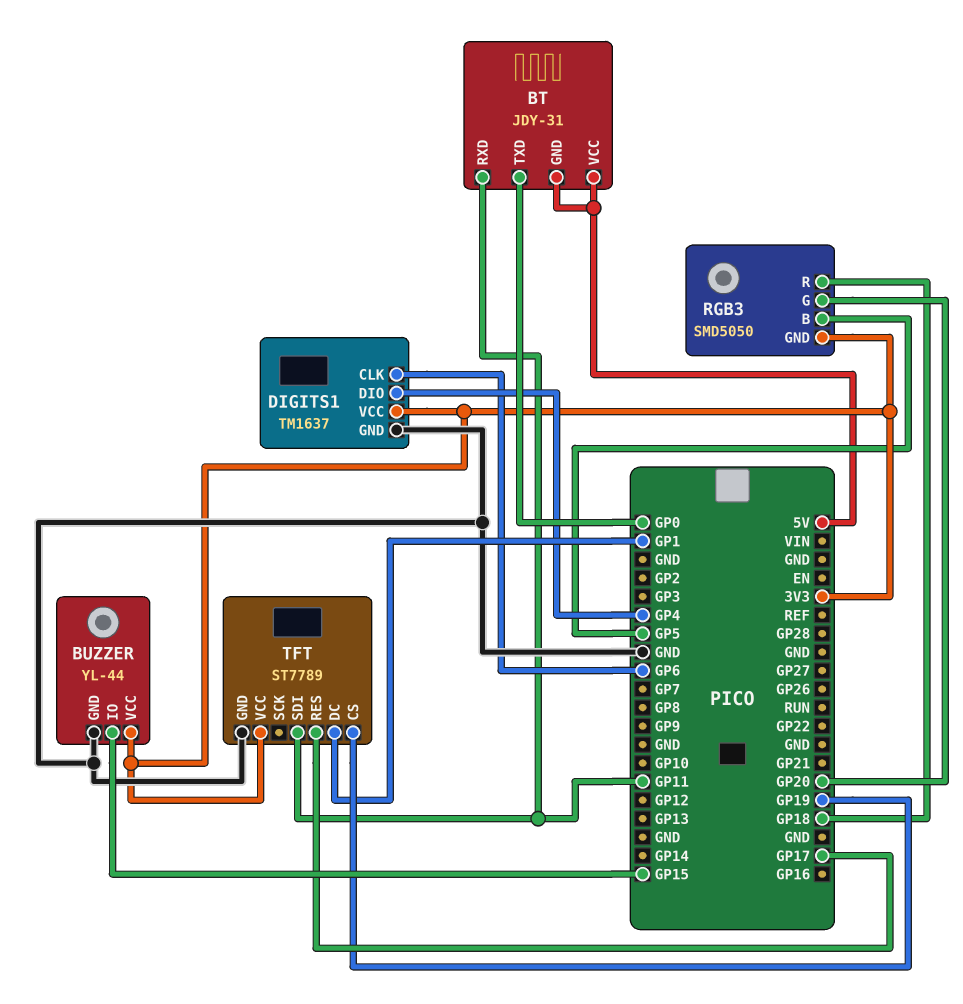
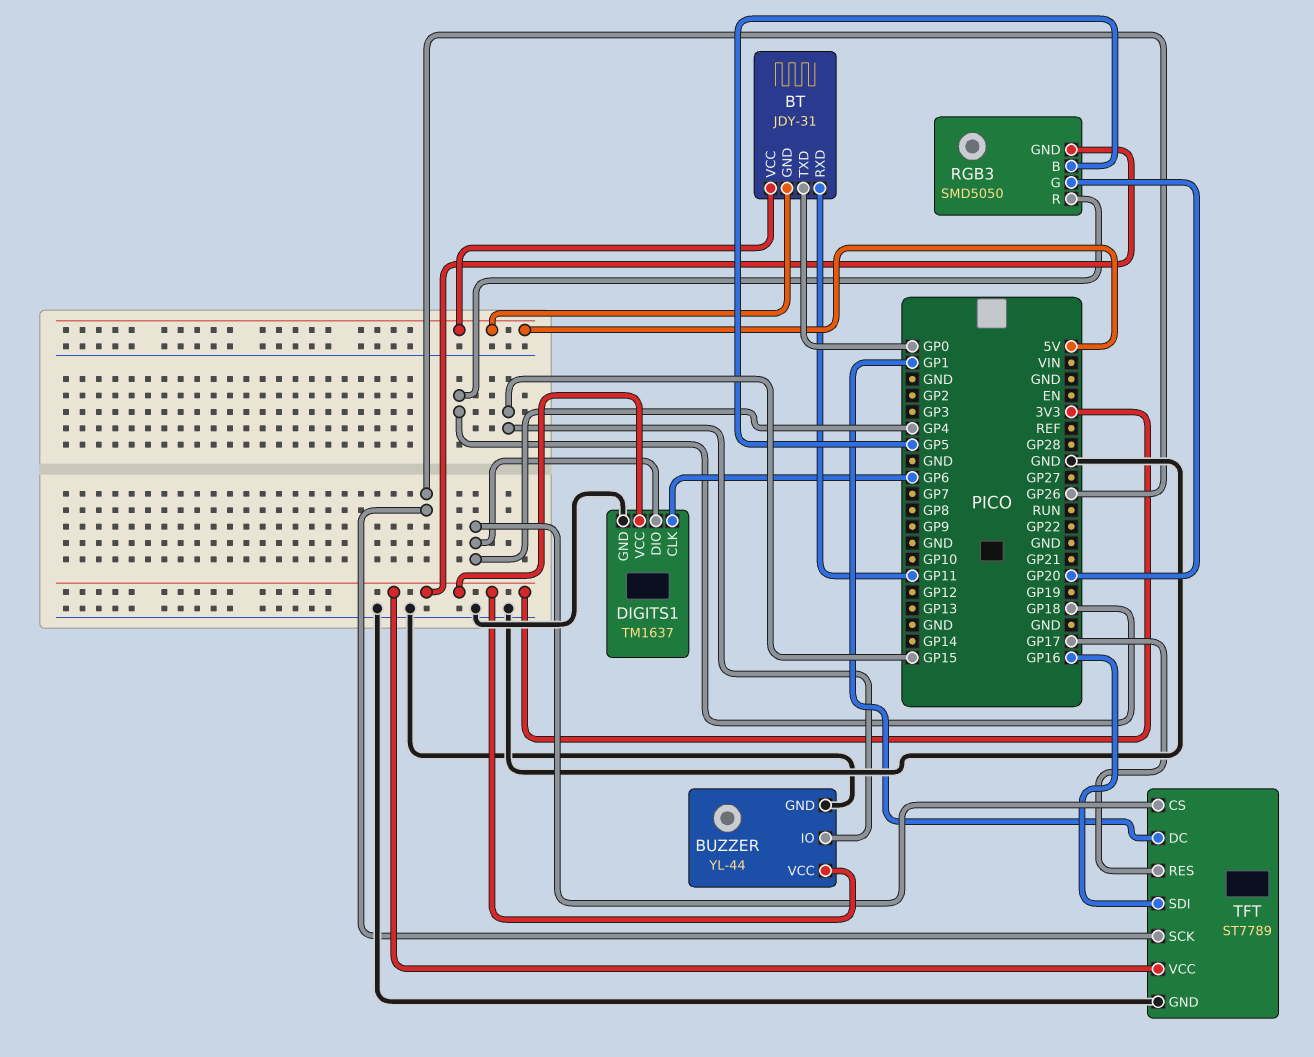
TFT pin CS: GP19 -> GP4
TFT pin SCK: none -> GP26
TFT pin SDI: GP11 -> GP16

